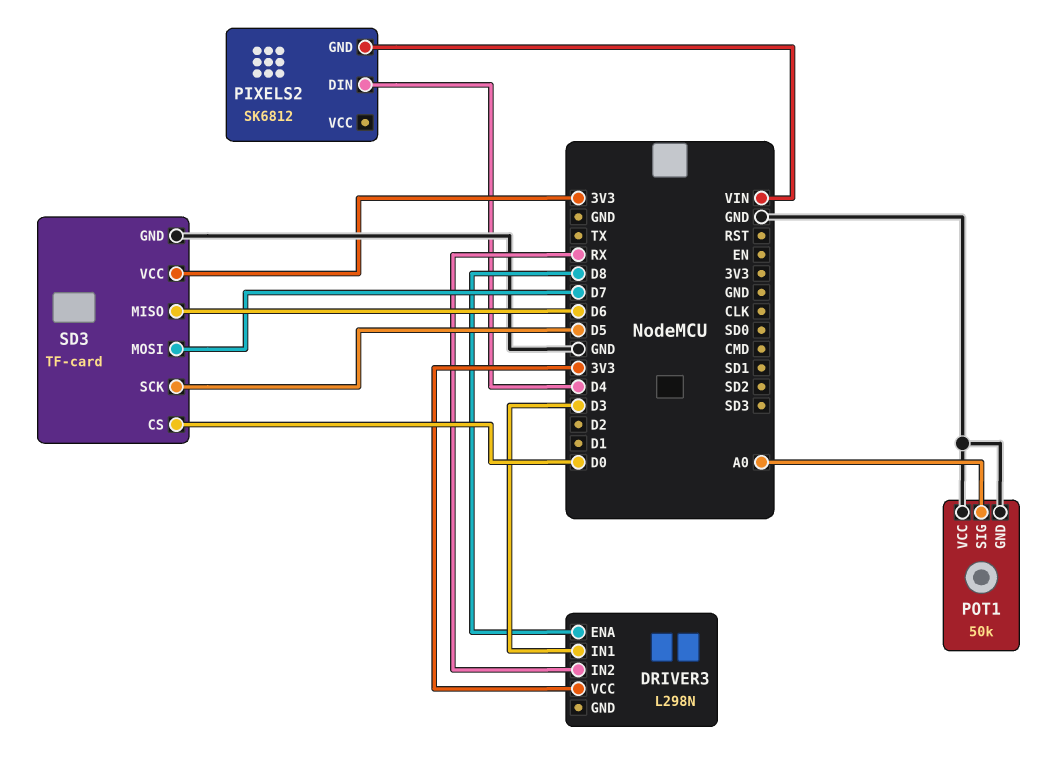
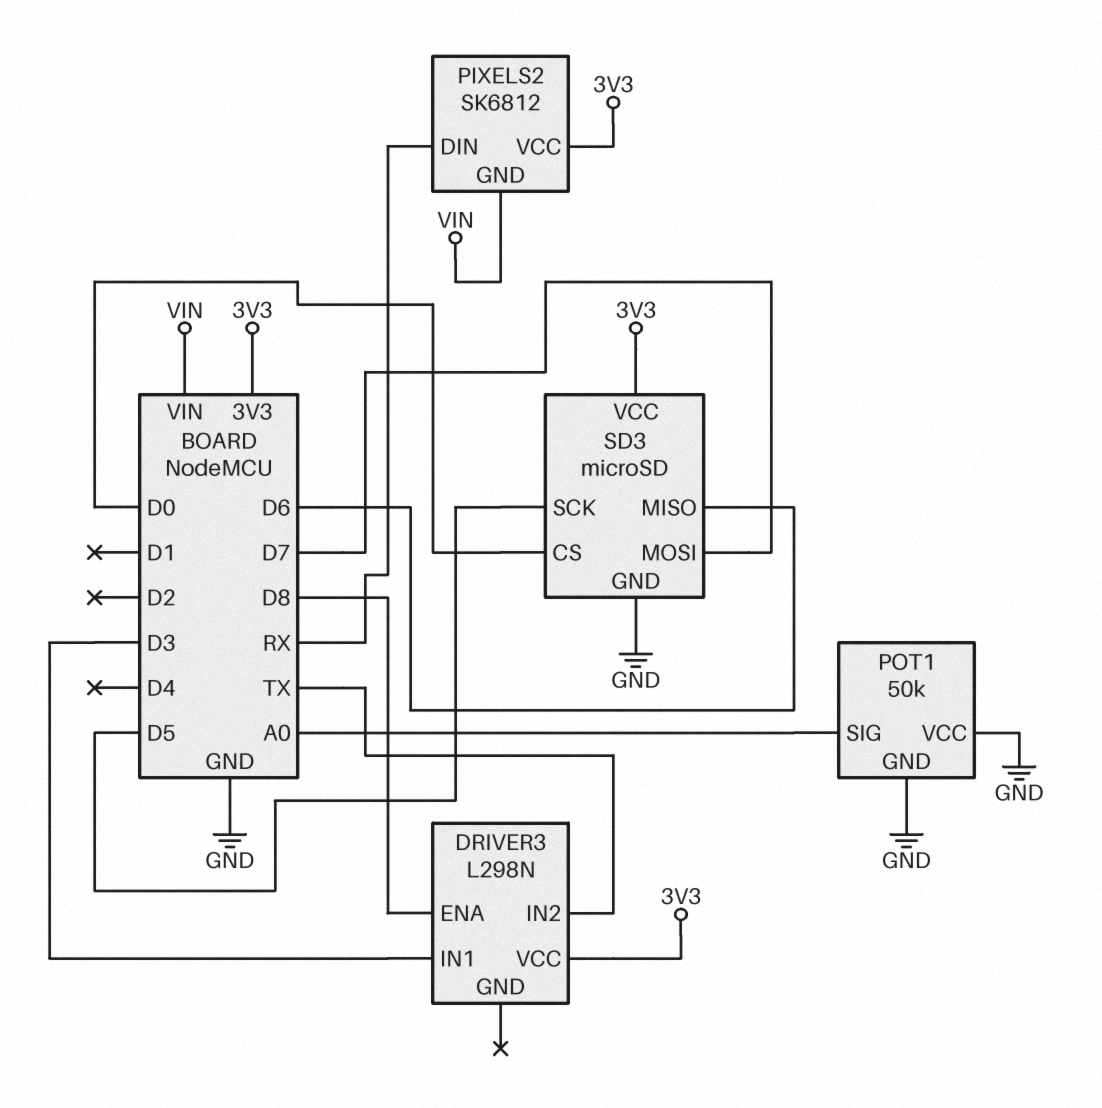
DRIVER3 pin IN2: RX -> TX
PIXELS2 pin DIN: D4 -> RX
PIXELS2 pin VCC: none -> 3V3
SD3: TF-card -> microSD

